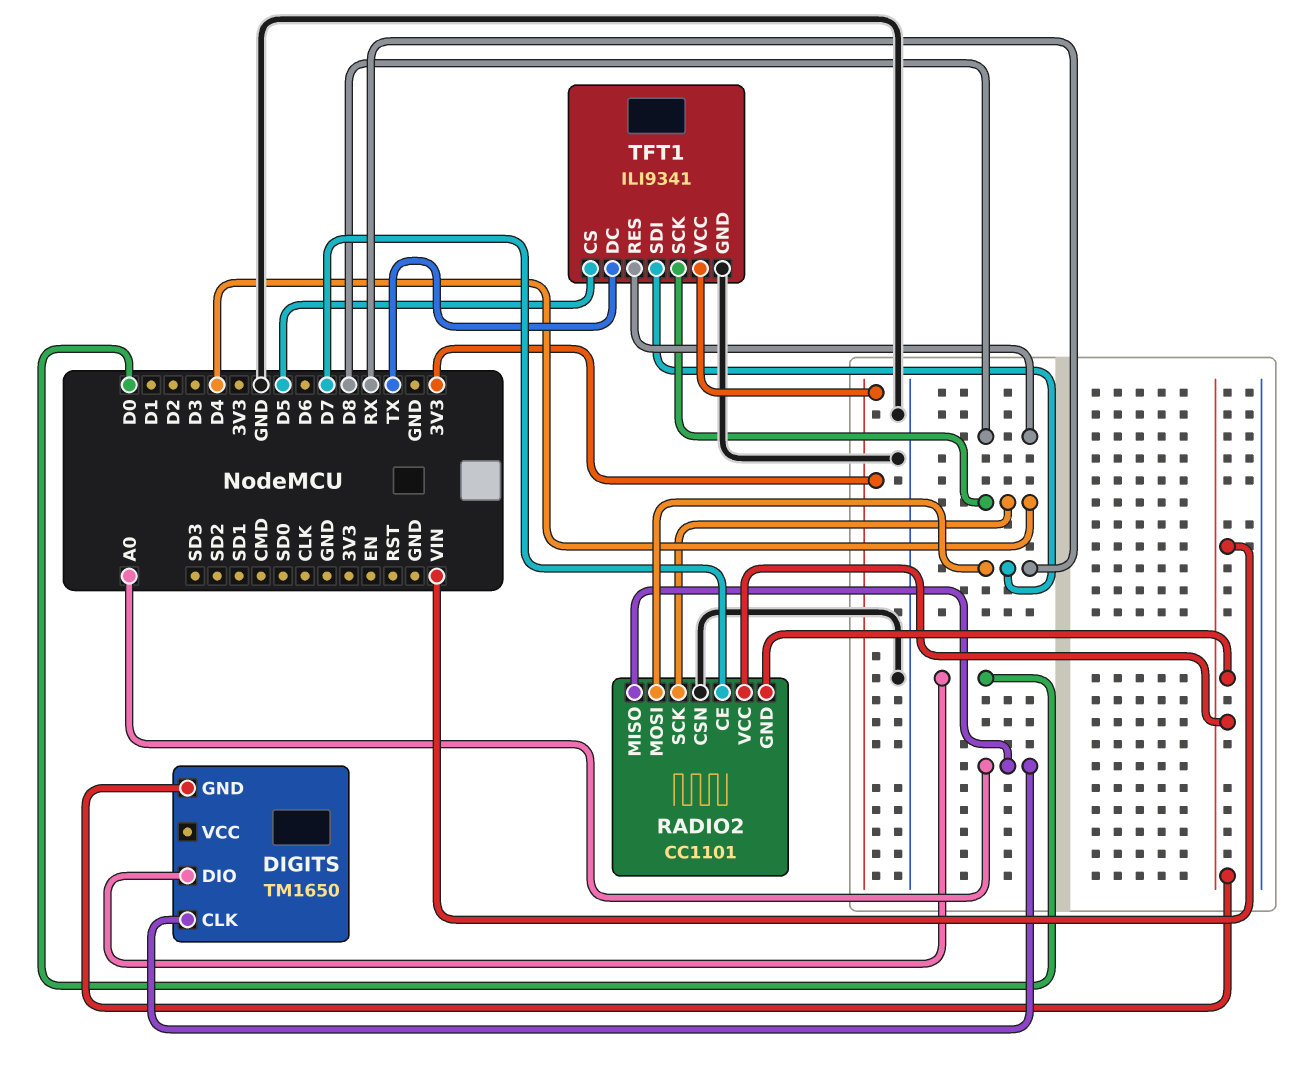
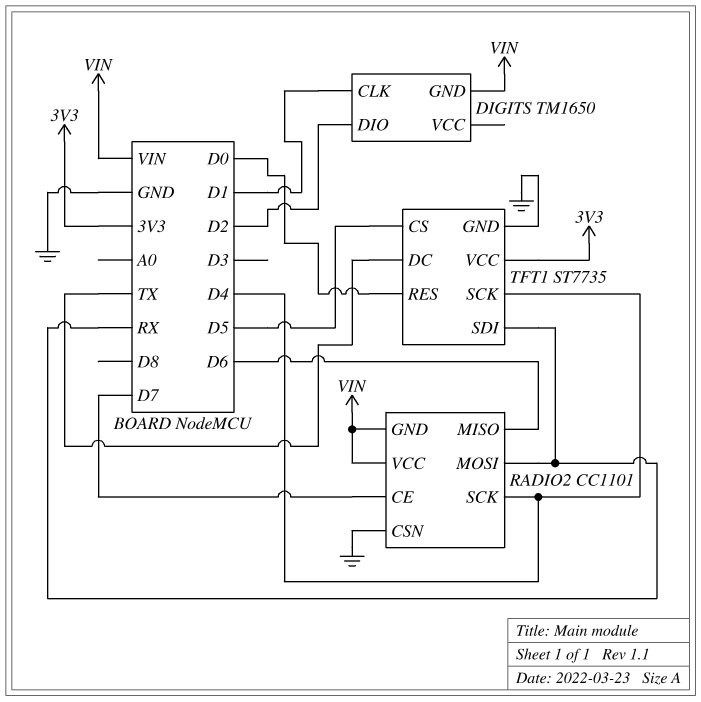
DIGITS pin CLK: A0 -> D1
DIGITS pin DIO: D0 -> D2
RADIO2 pin MISO: A0 -> D6
TFT1: ILI9341 -> ST7735
TFT1 pin RES: D8 -> D0

